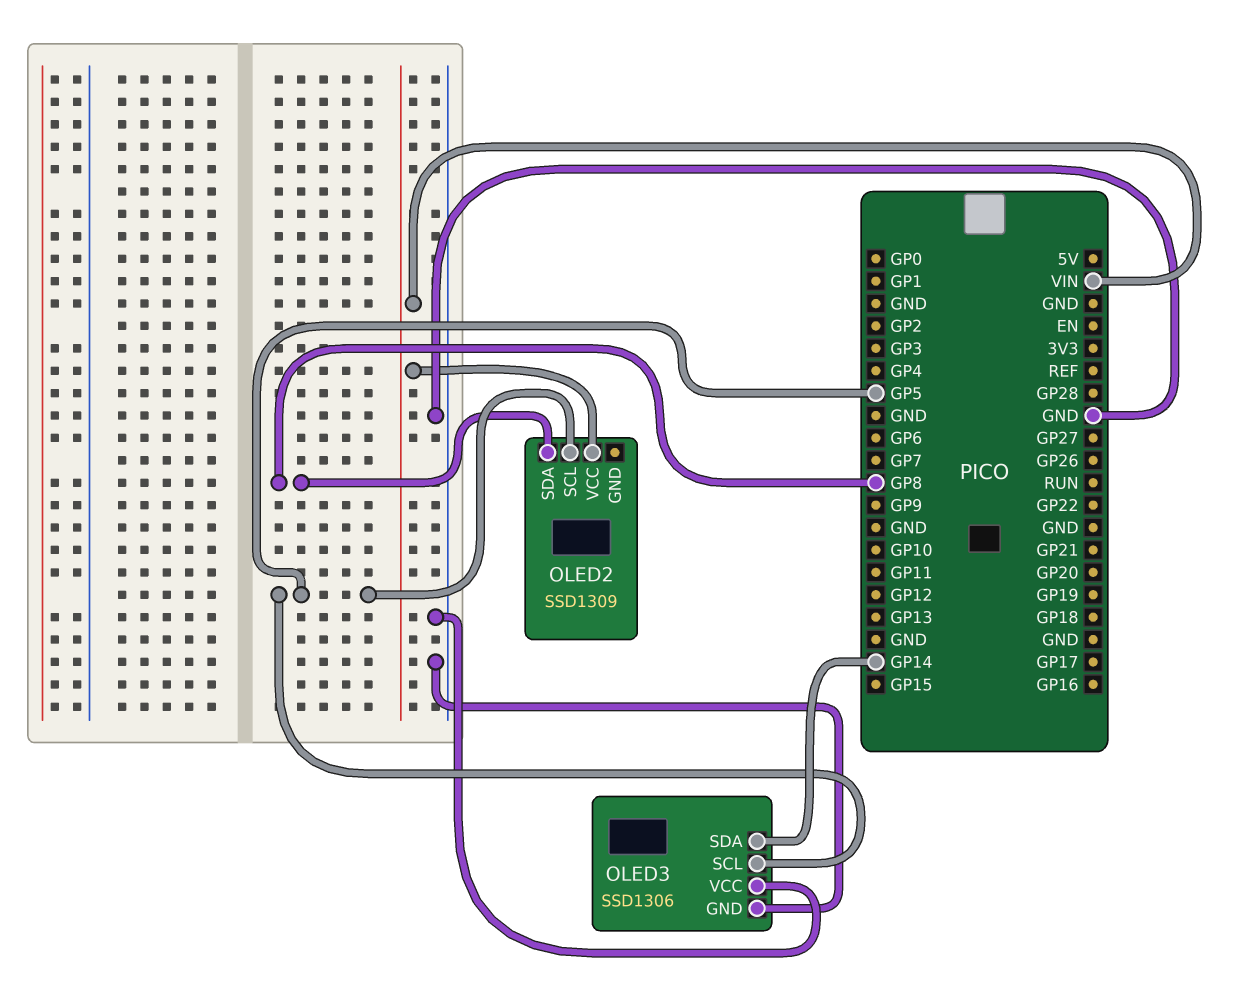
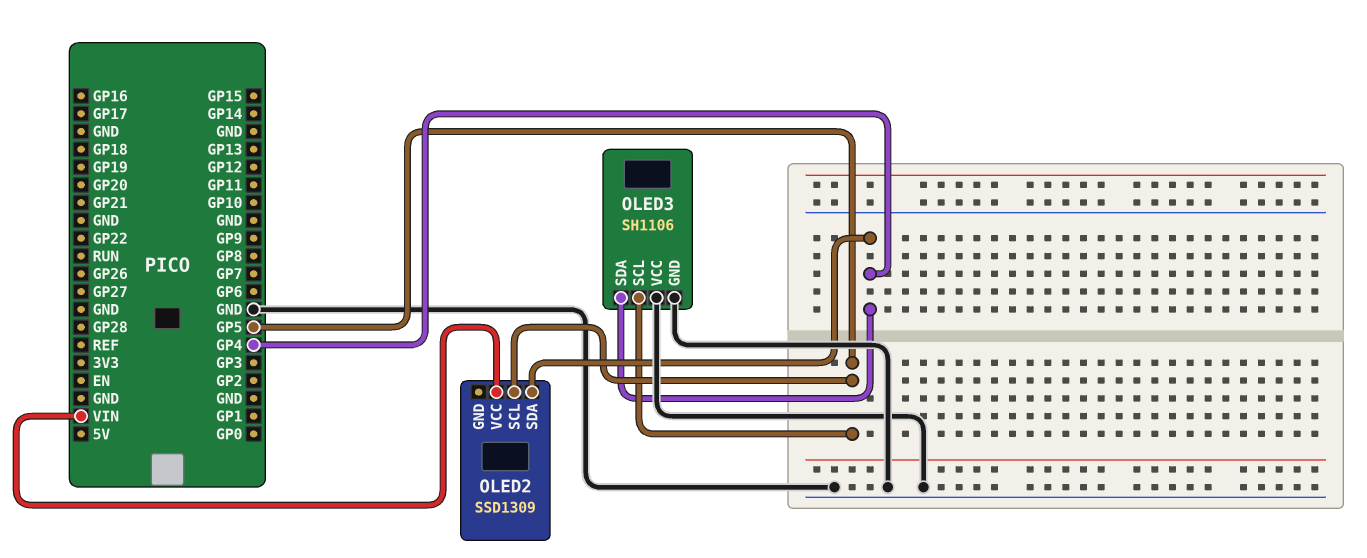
OLED2 pin SDA: GP8 -> GP4
OLED3: SSD1306 -> SH1106
OLED3 pin SDA: GP14 -> GP4

